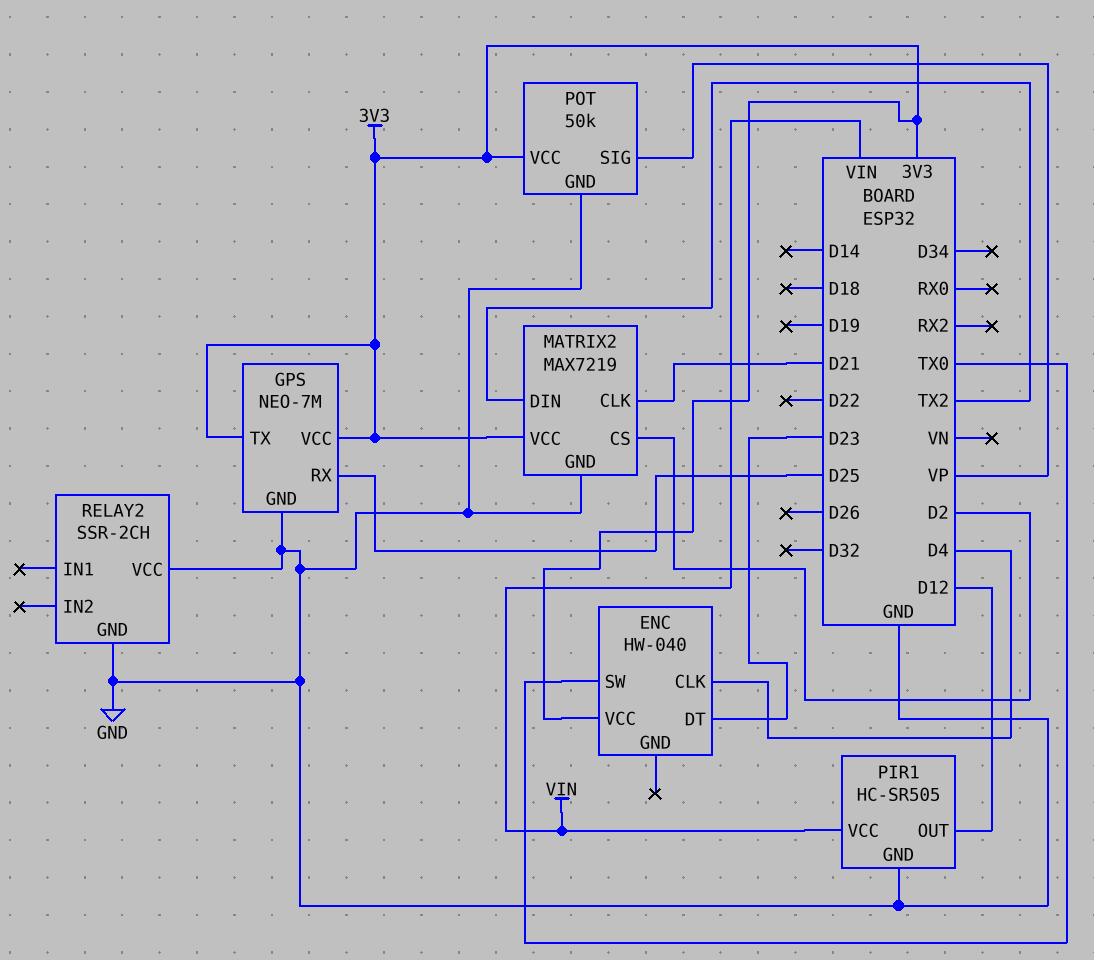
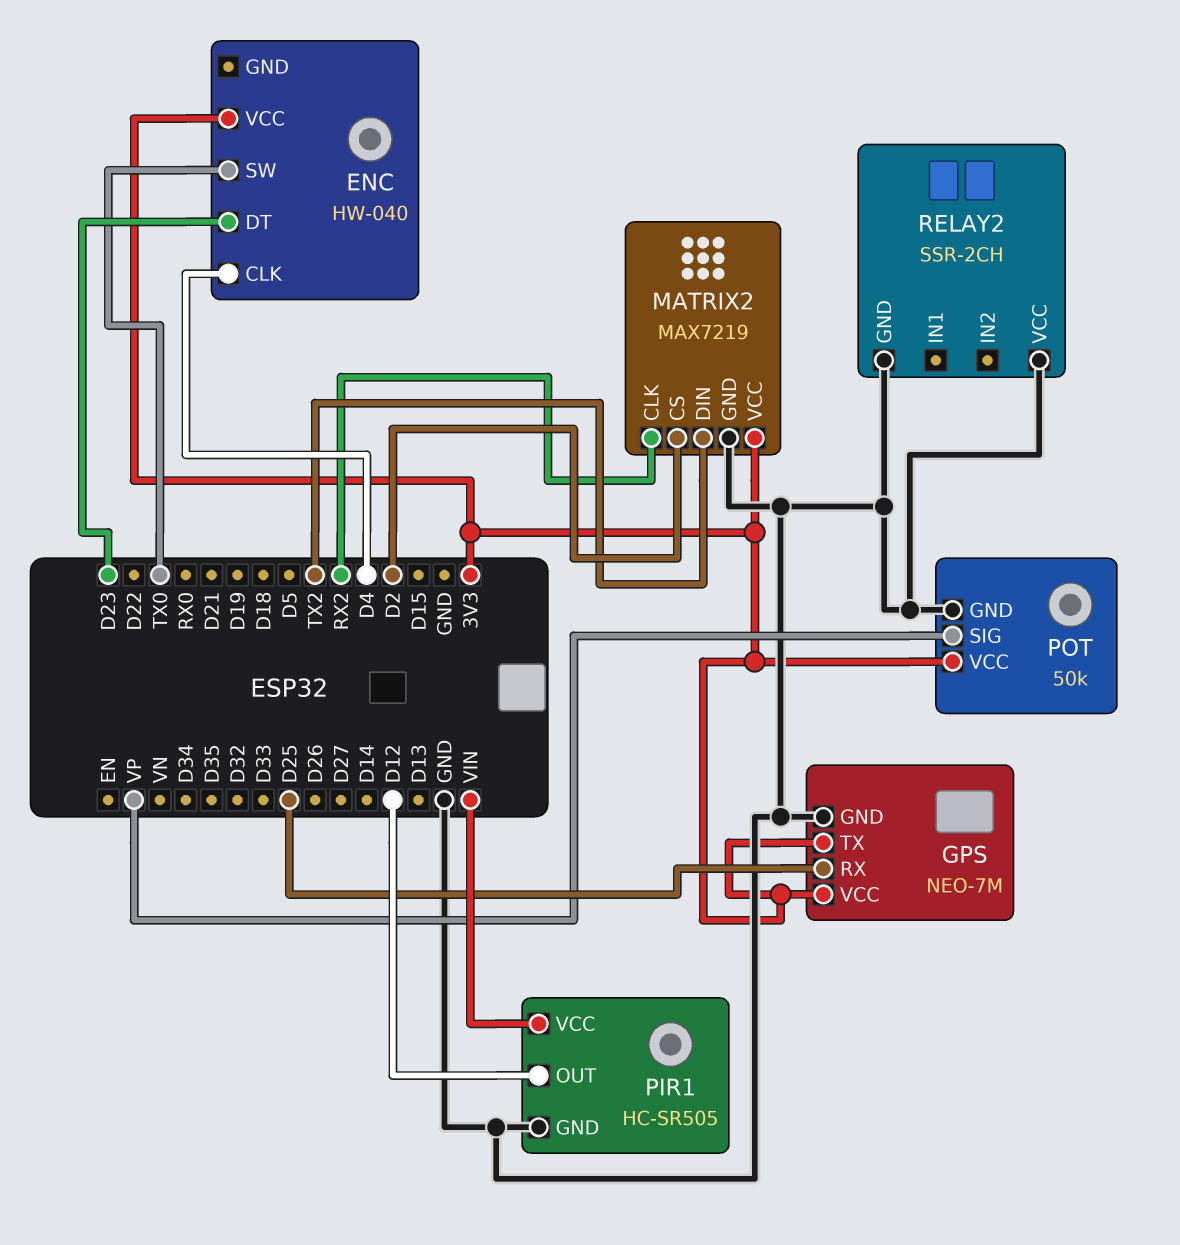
MATRIX2 pin CLK: D21 -> RX2

